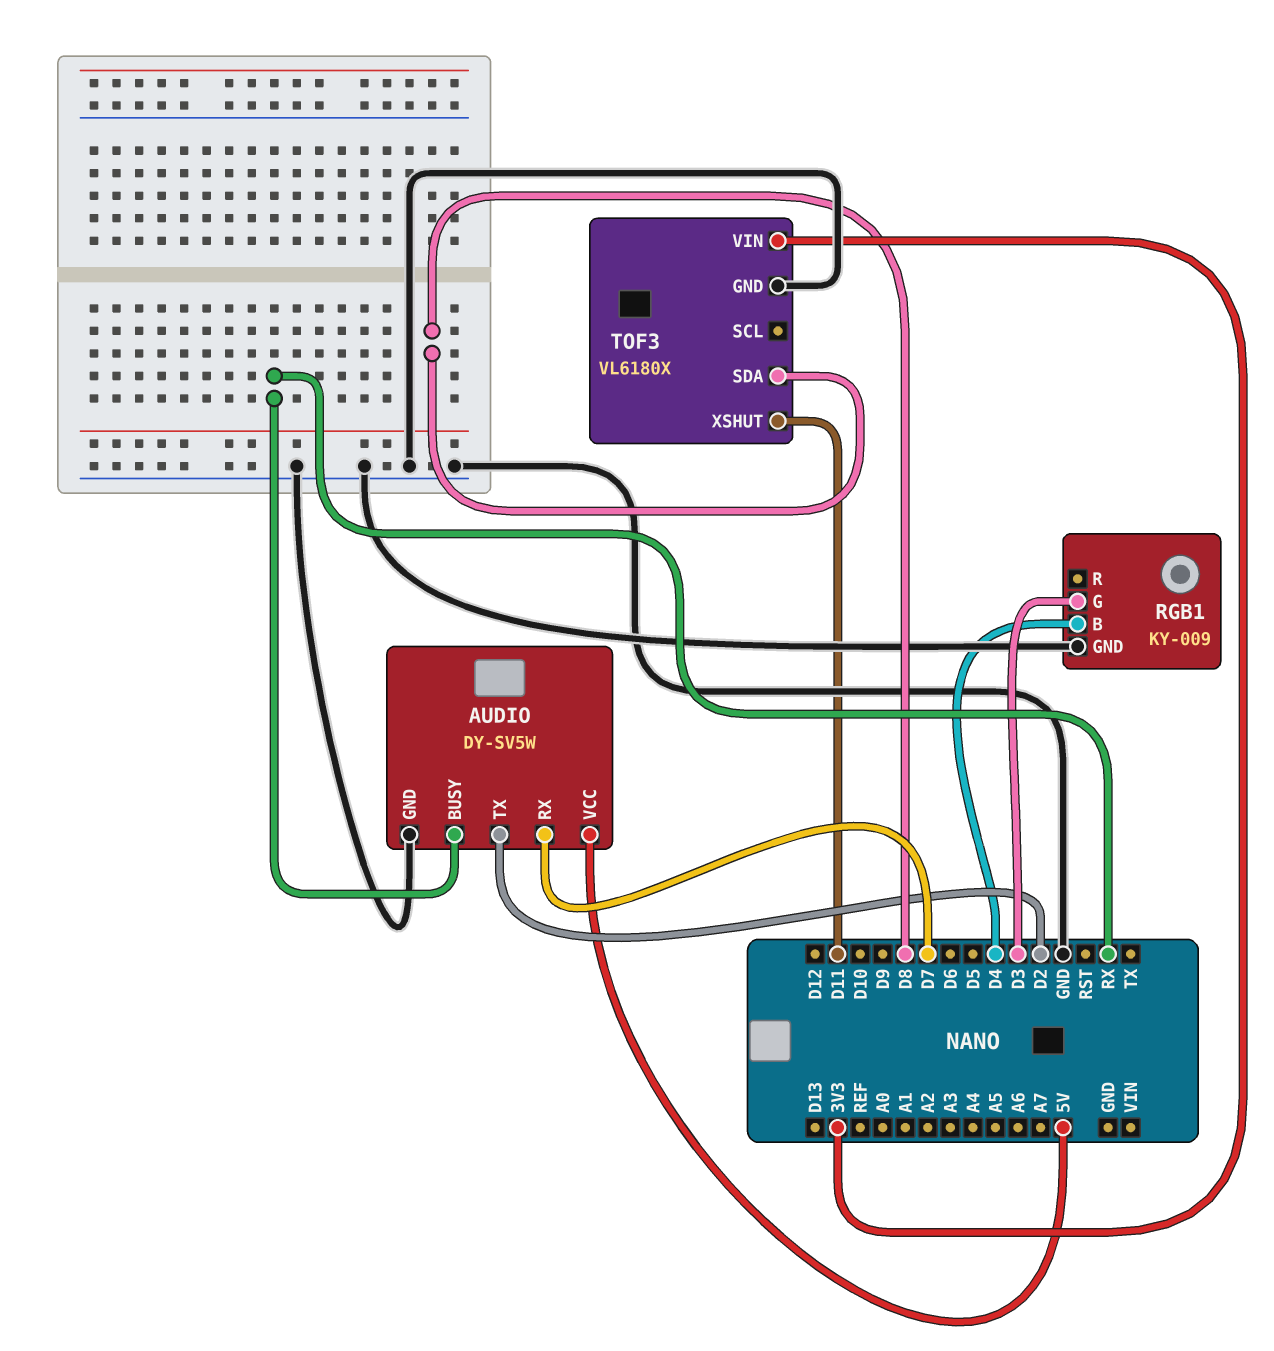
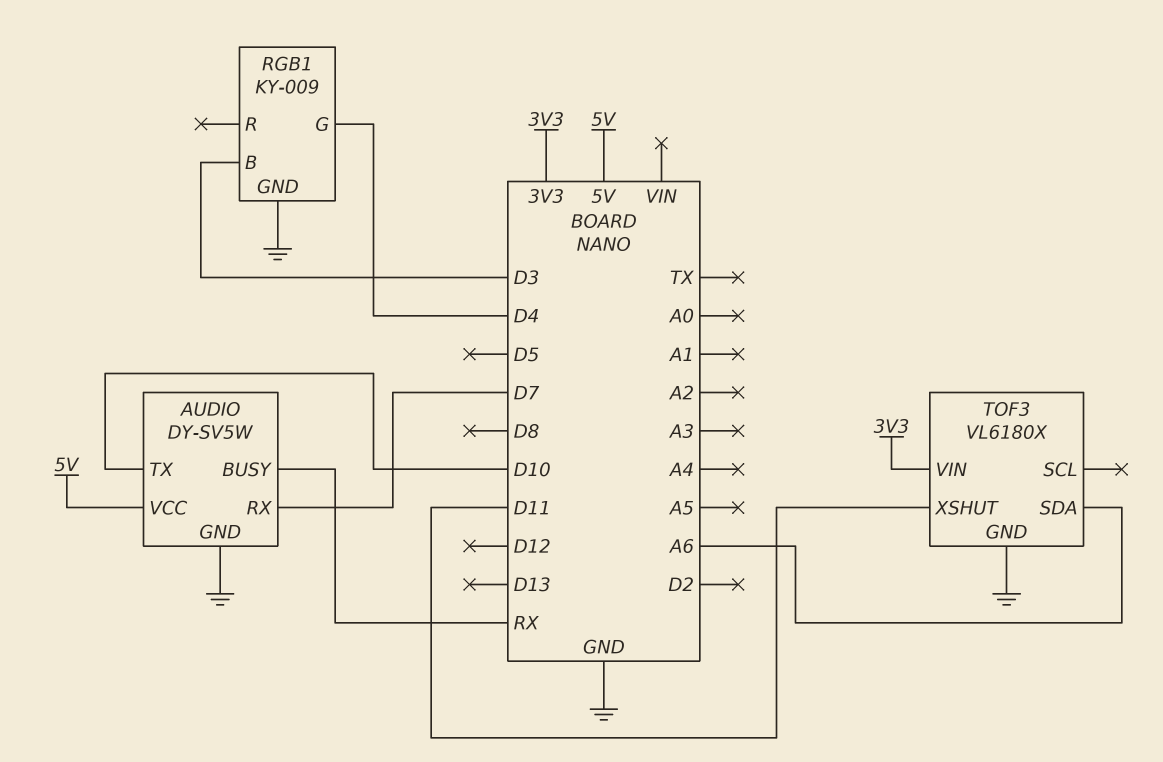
AUDIO pin TX: D2 -> D10
RGB1 pin B: D4 -> D3
RGB1 pin G: D3 -> D4
TOF3 pin SDA: D8 -> A6

